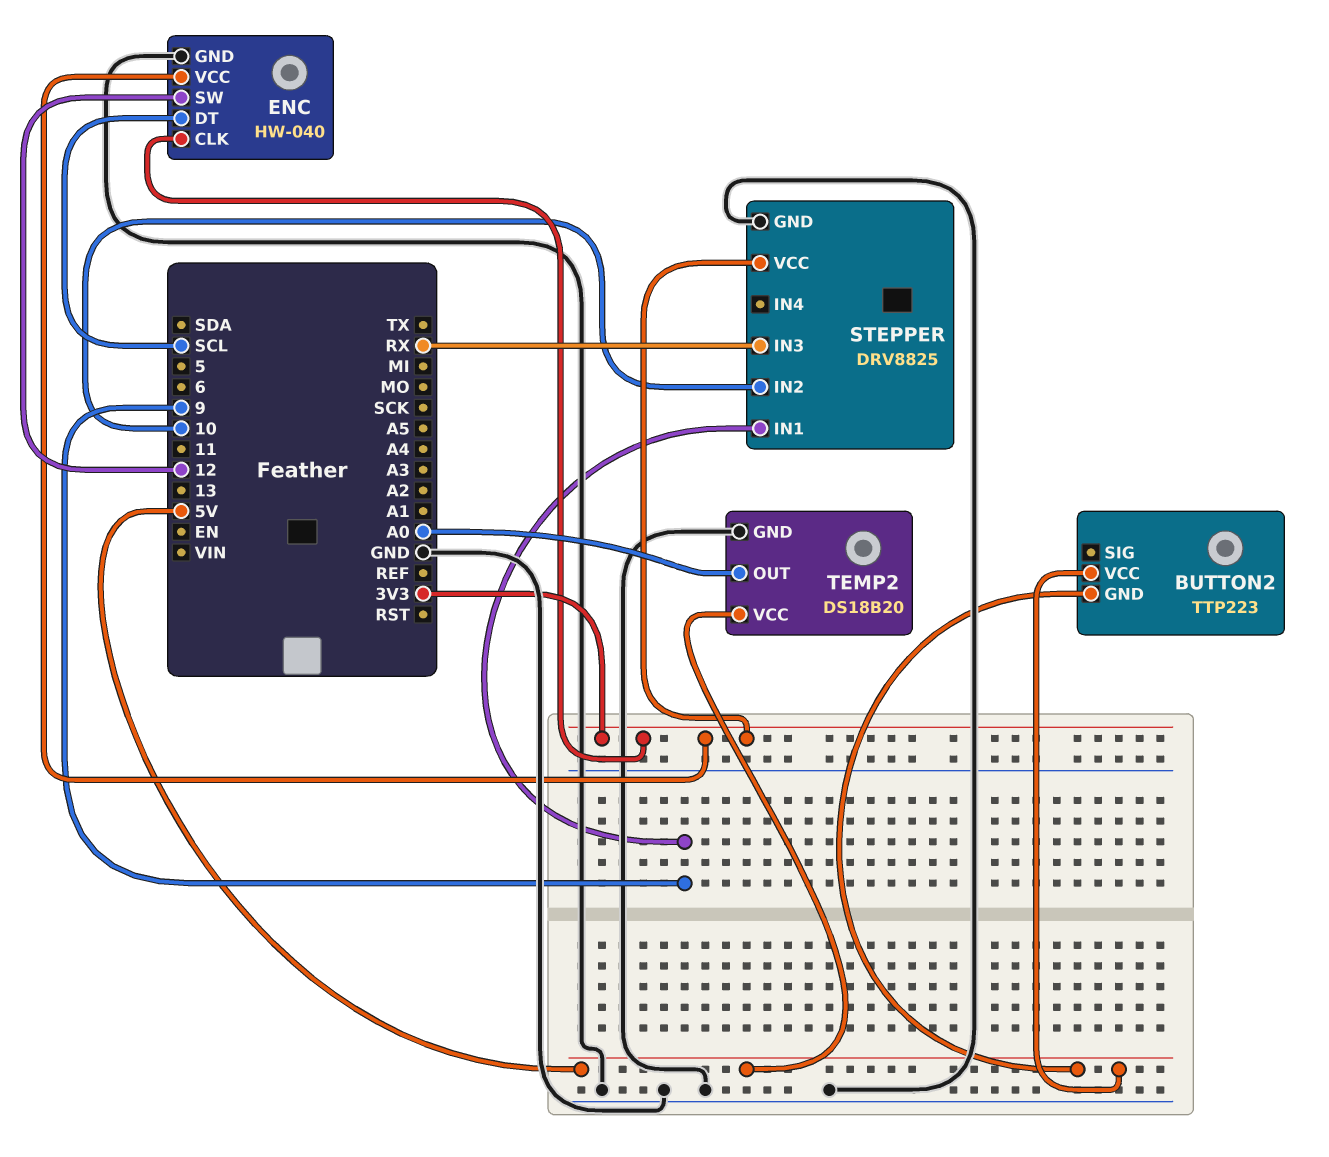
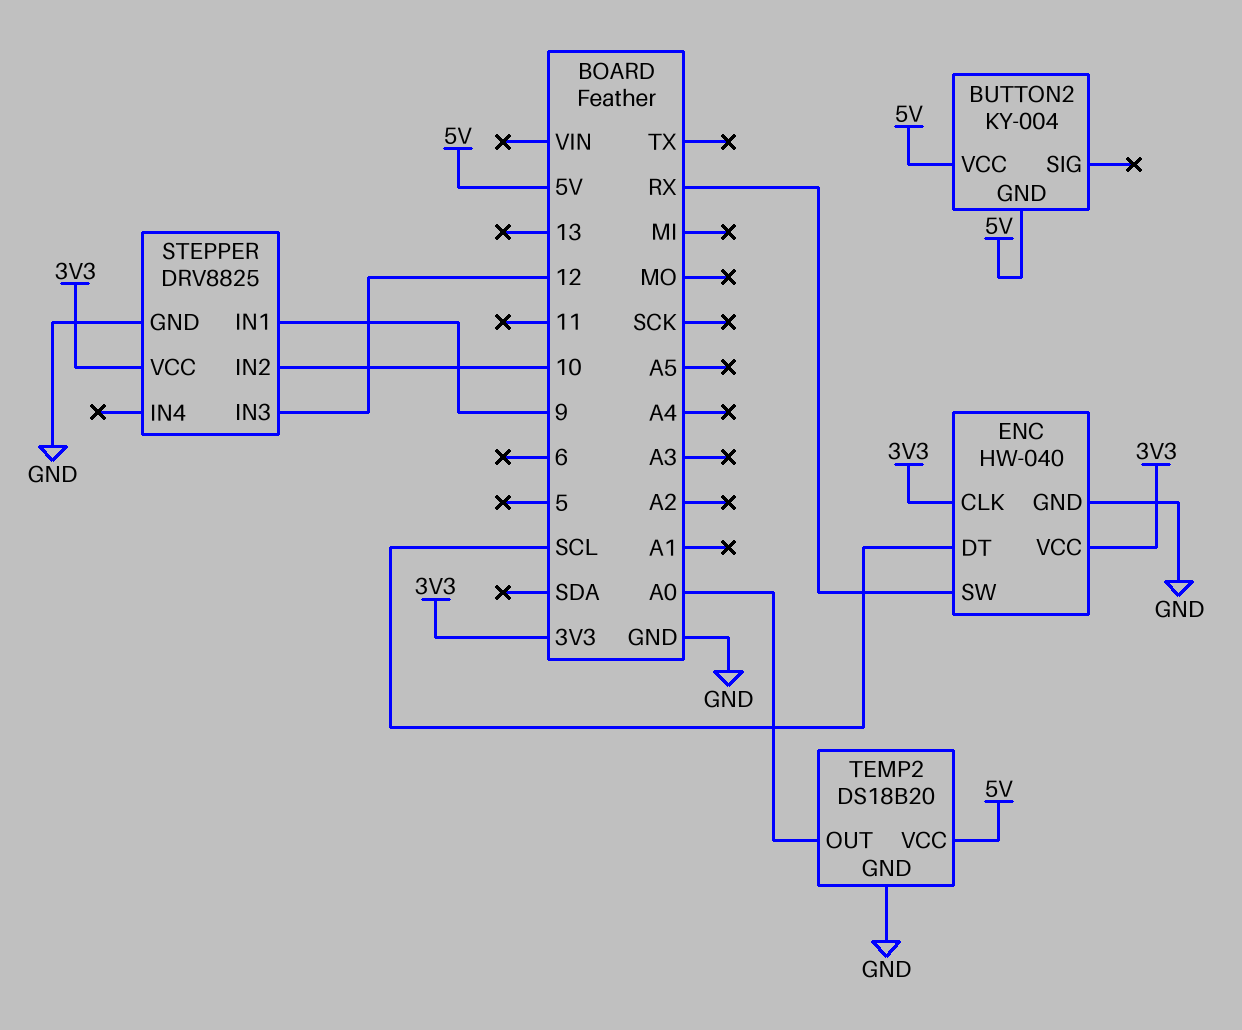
BUTTON2: TTP223 -> KY-004
ENC pin SW: 12 -> RX
STEPPER pin IN3: RX -> 12

